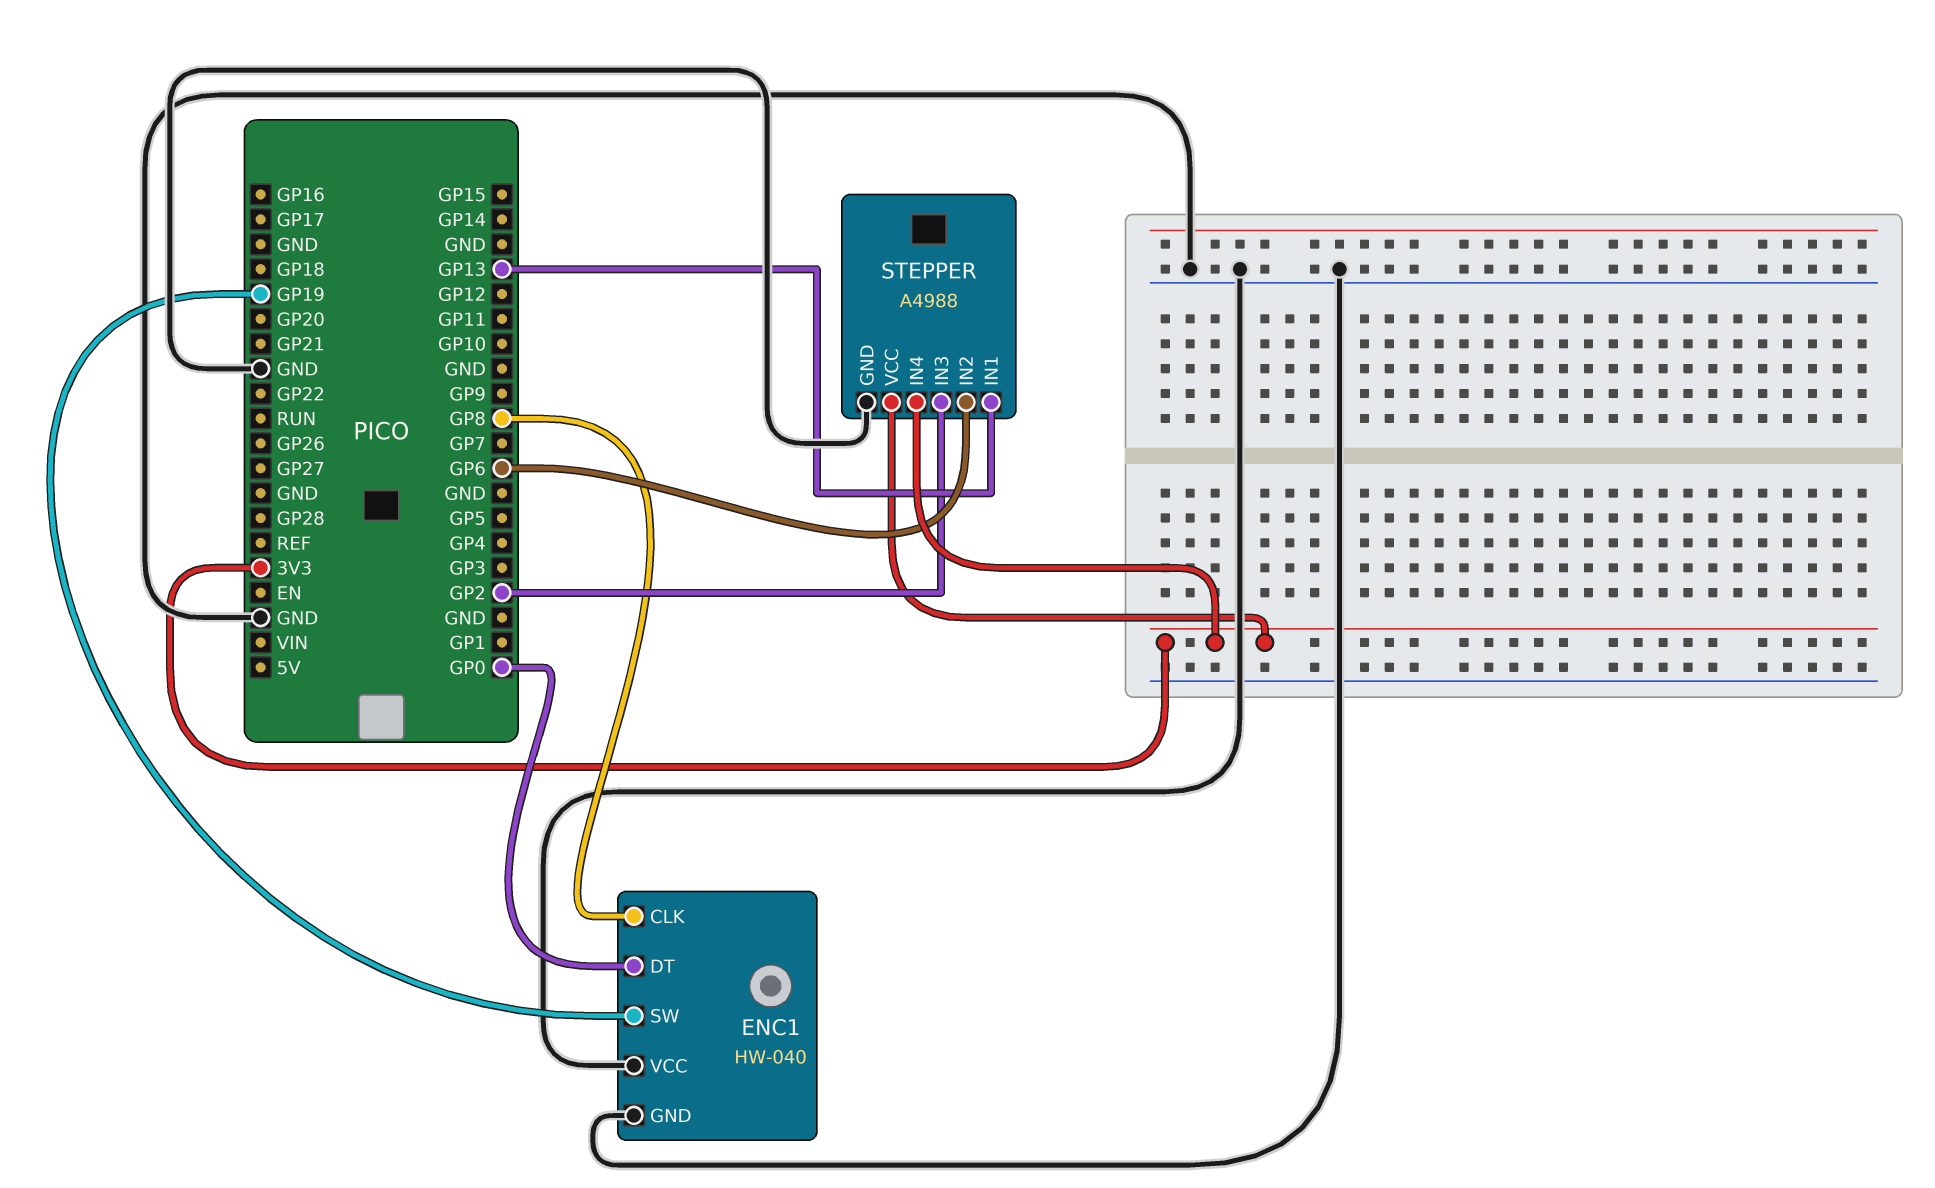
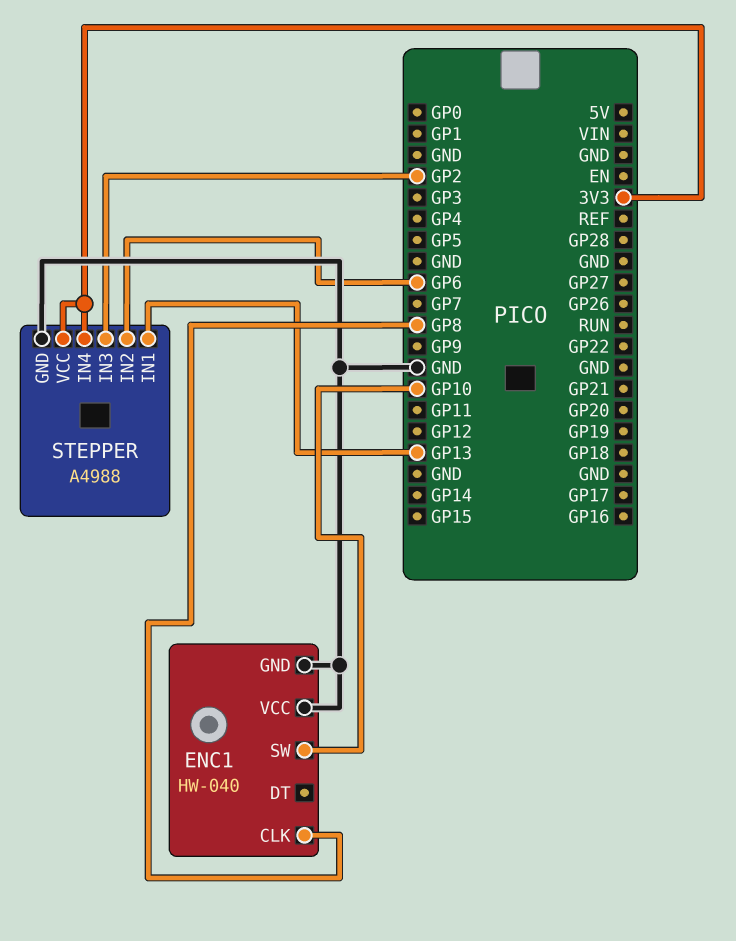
ENC1 pin DT: GP0 -> none
ENC1 pin SW: GP19 -> GP10

